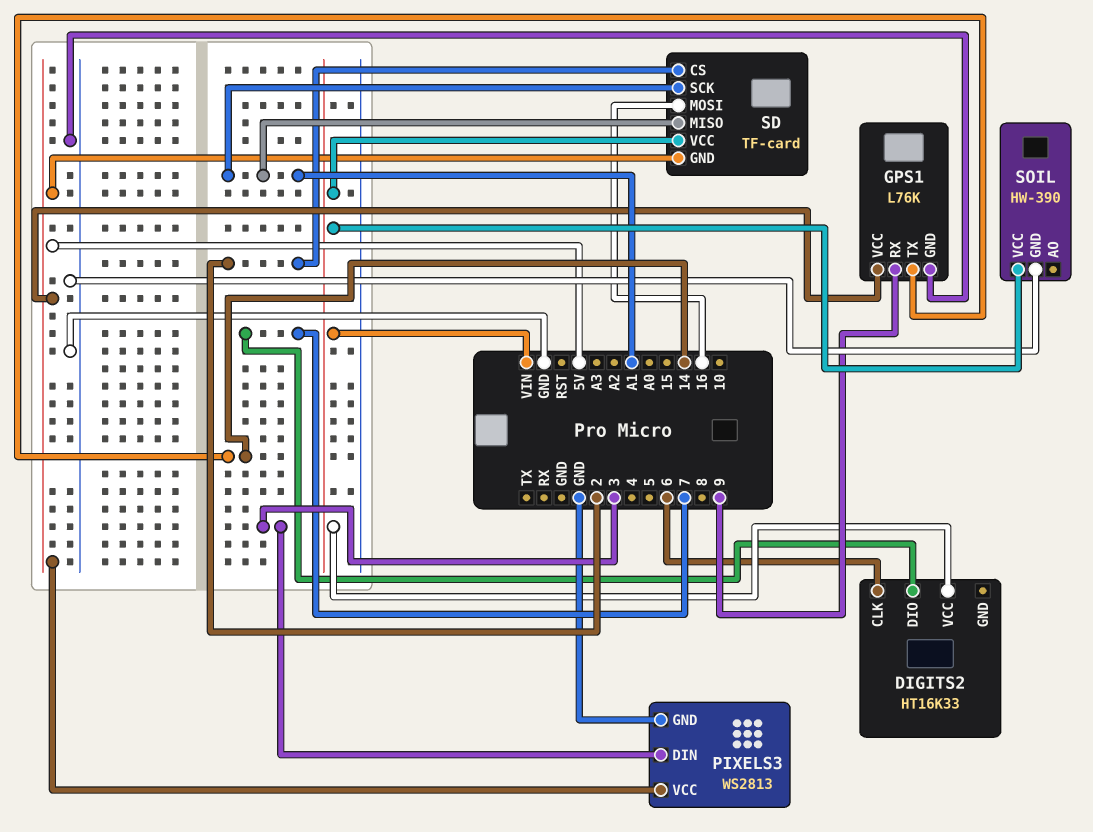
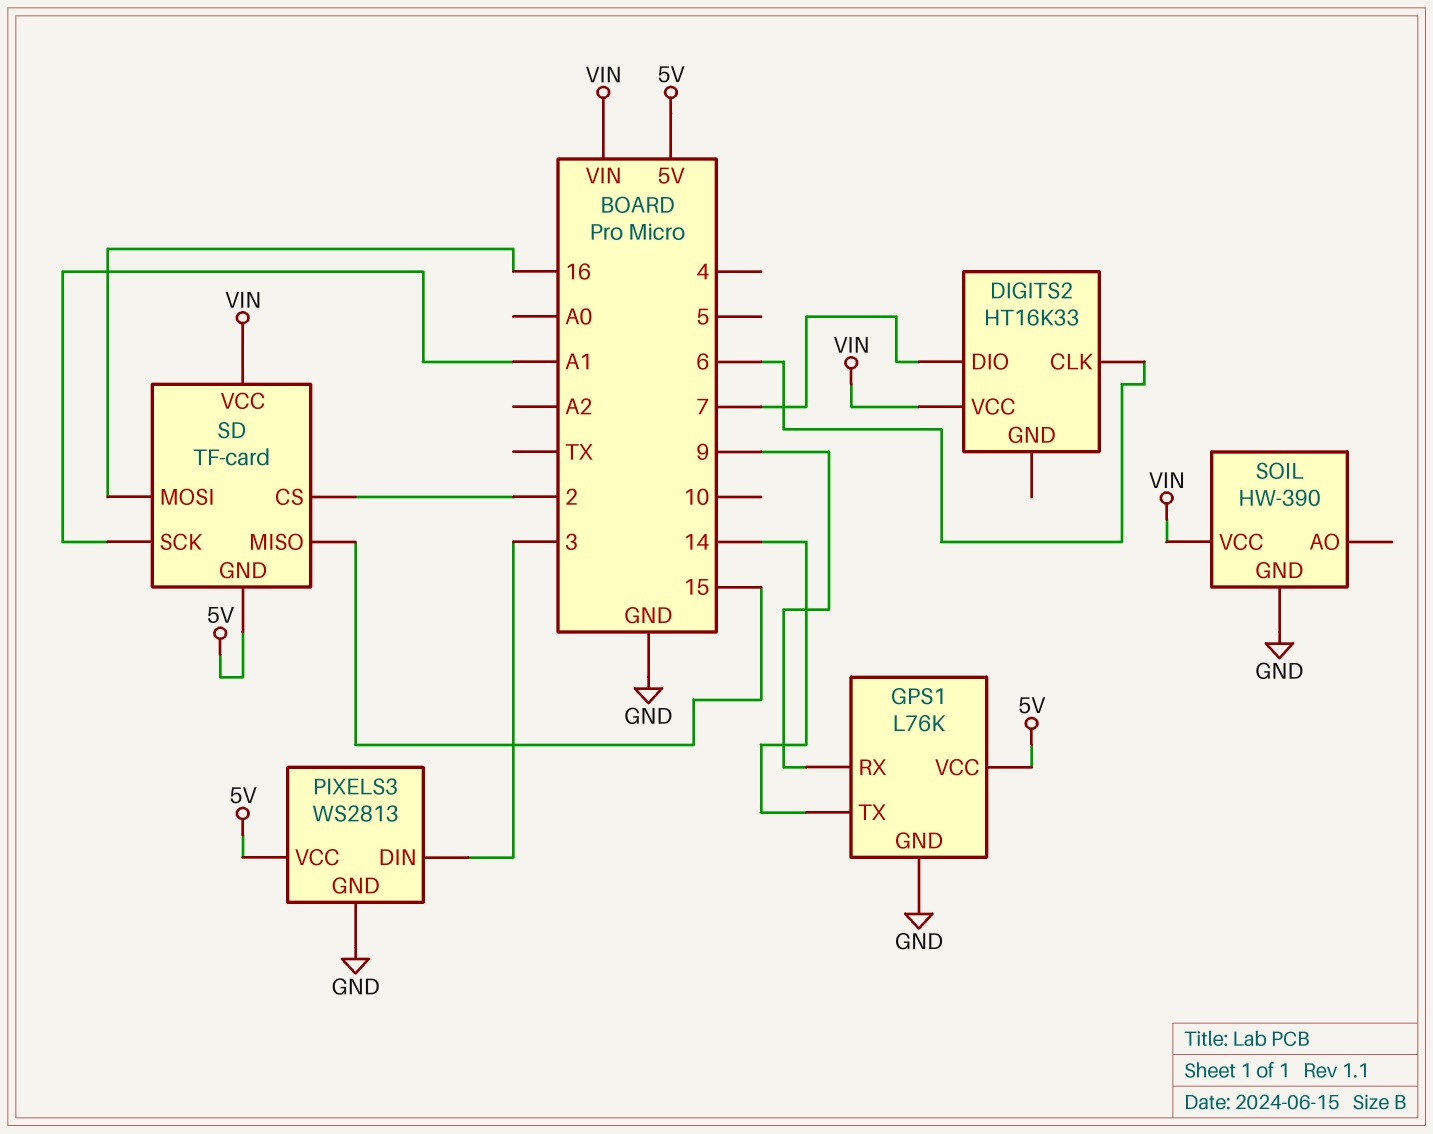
SD pin MISO: A1 -> 15

